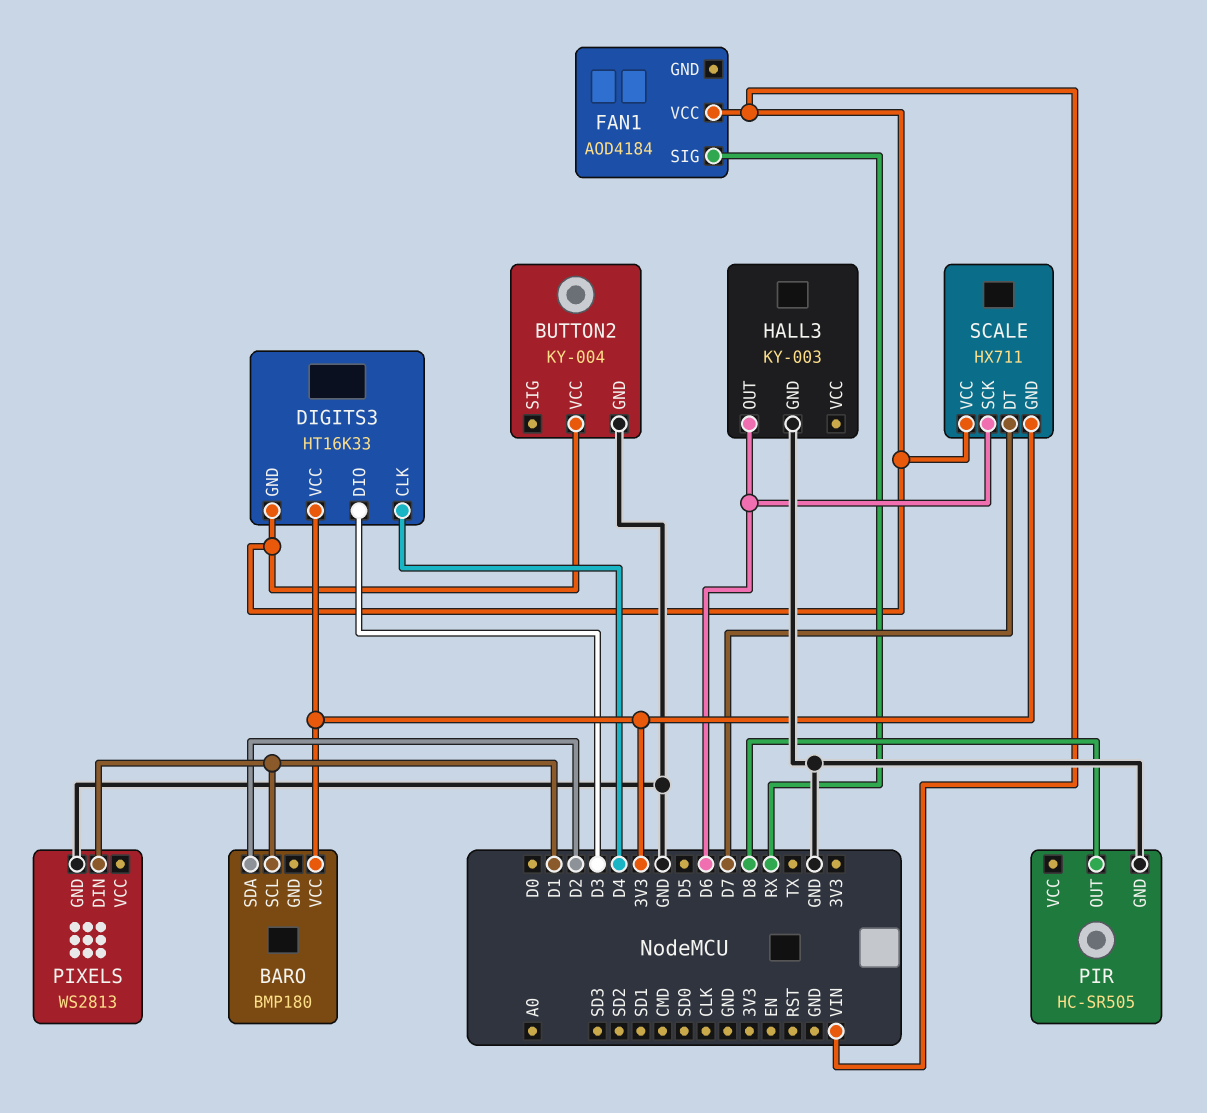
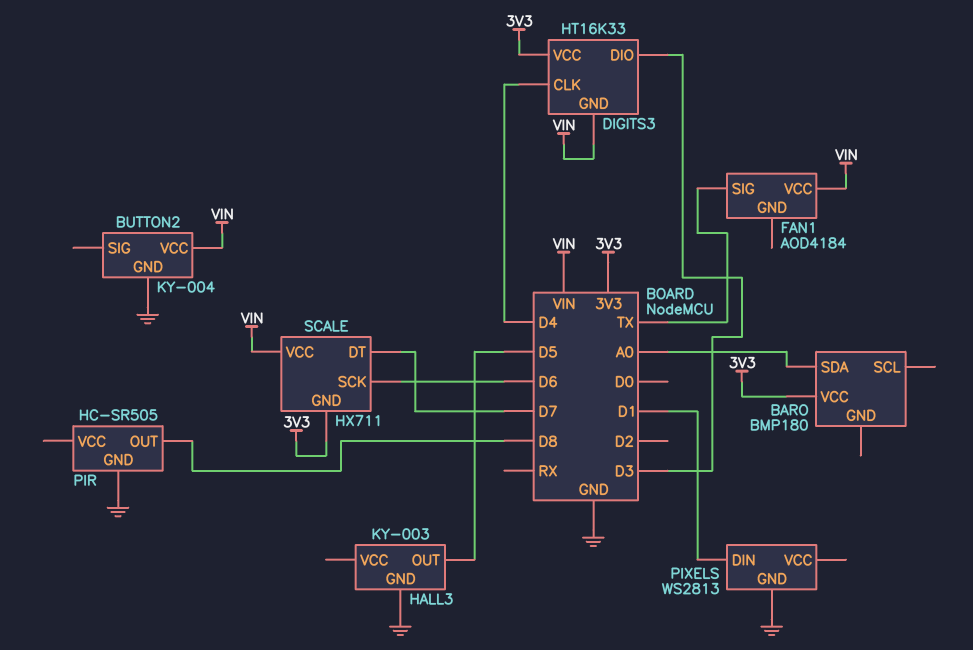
BARO pin SCL: D1 -> none
BARO pin SDA: D2 -> A0
FAN1 pin SIG: RX -> TX
HALL3 pin OUT: D6 -> D5

